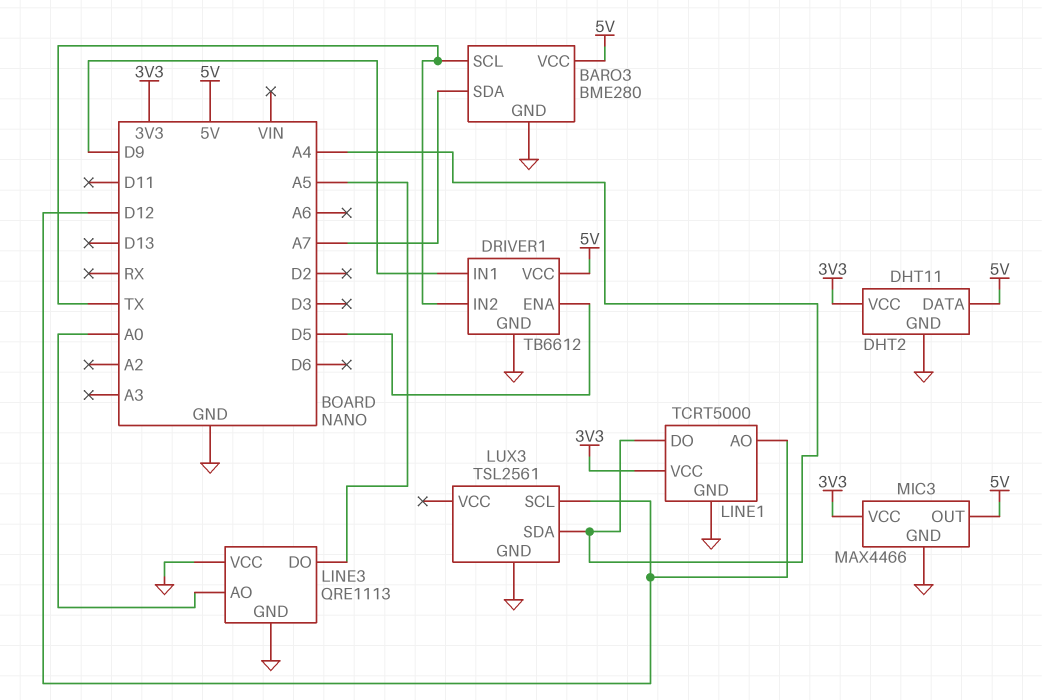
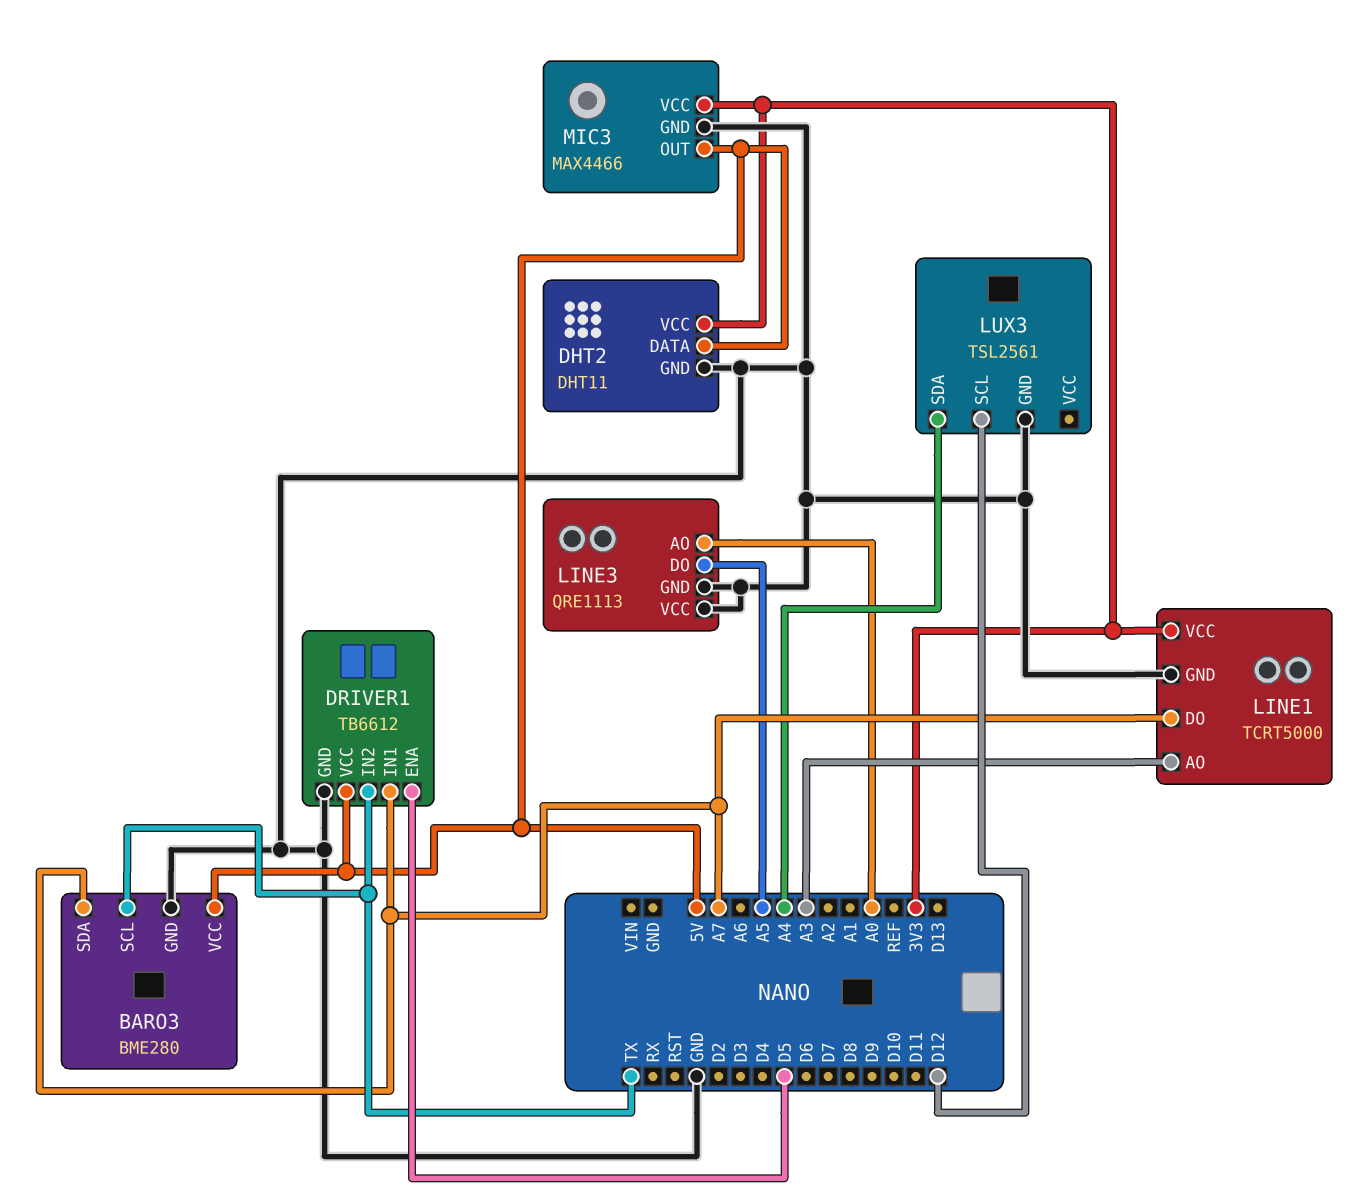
DRIVER1 pin IN1: D9 -> A7
LINE1 pin AO: D12 -> A3
LINE1 pin DO: A4 -> A7

